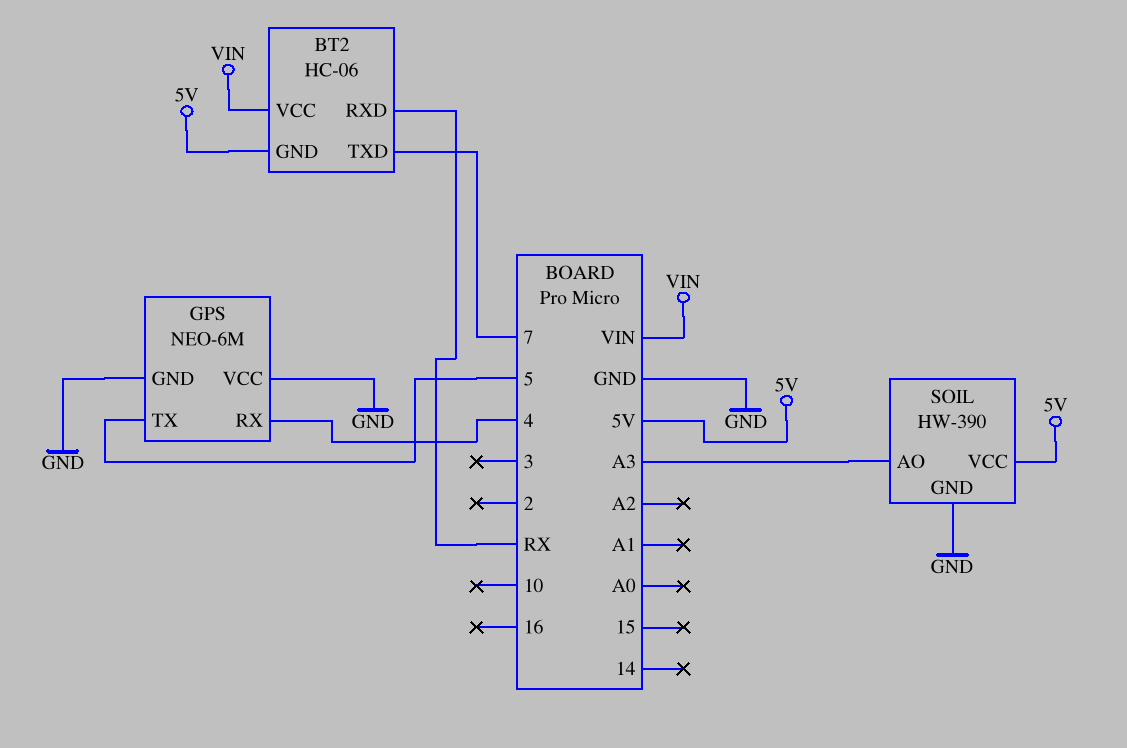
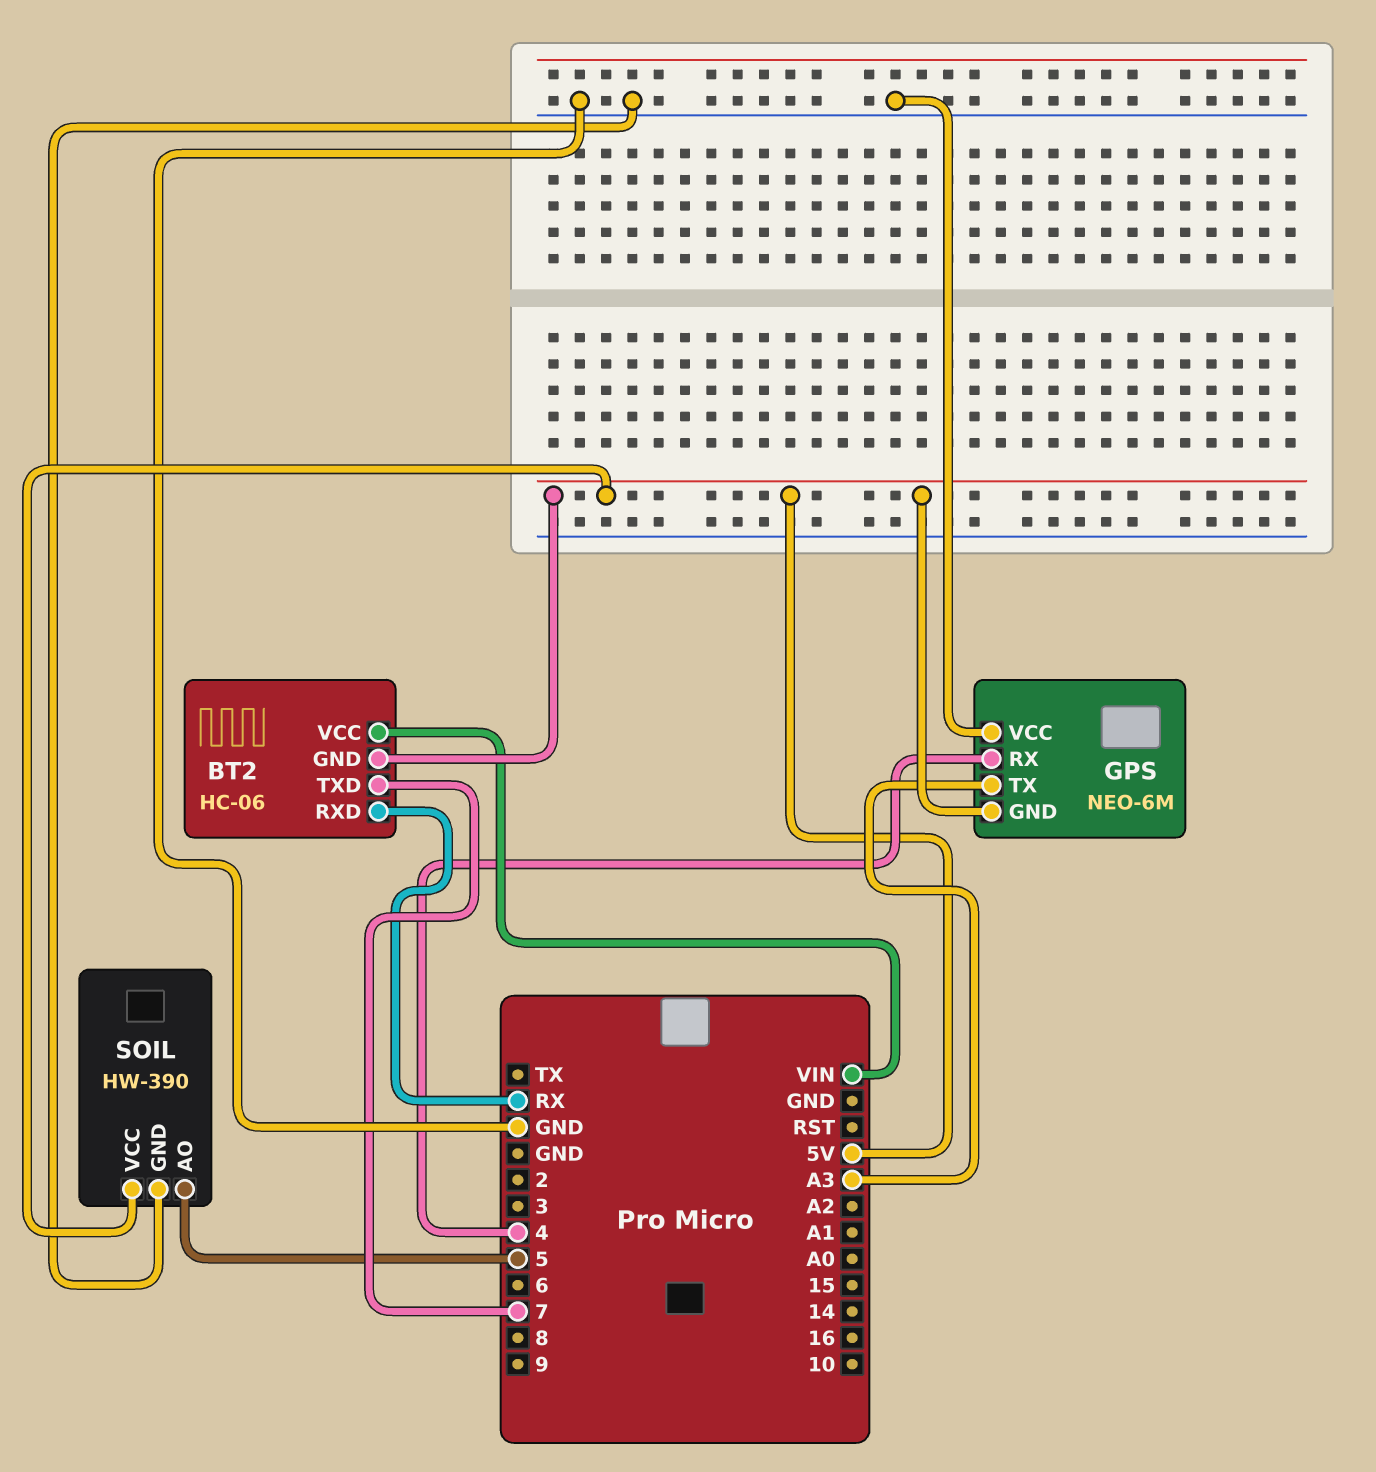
GPS pin GND: GND -> 5V
GPS pin TX: 5 -> A3
SOIL pin AO: A3 -> 5

